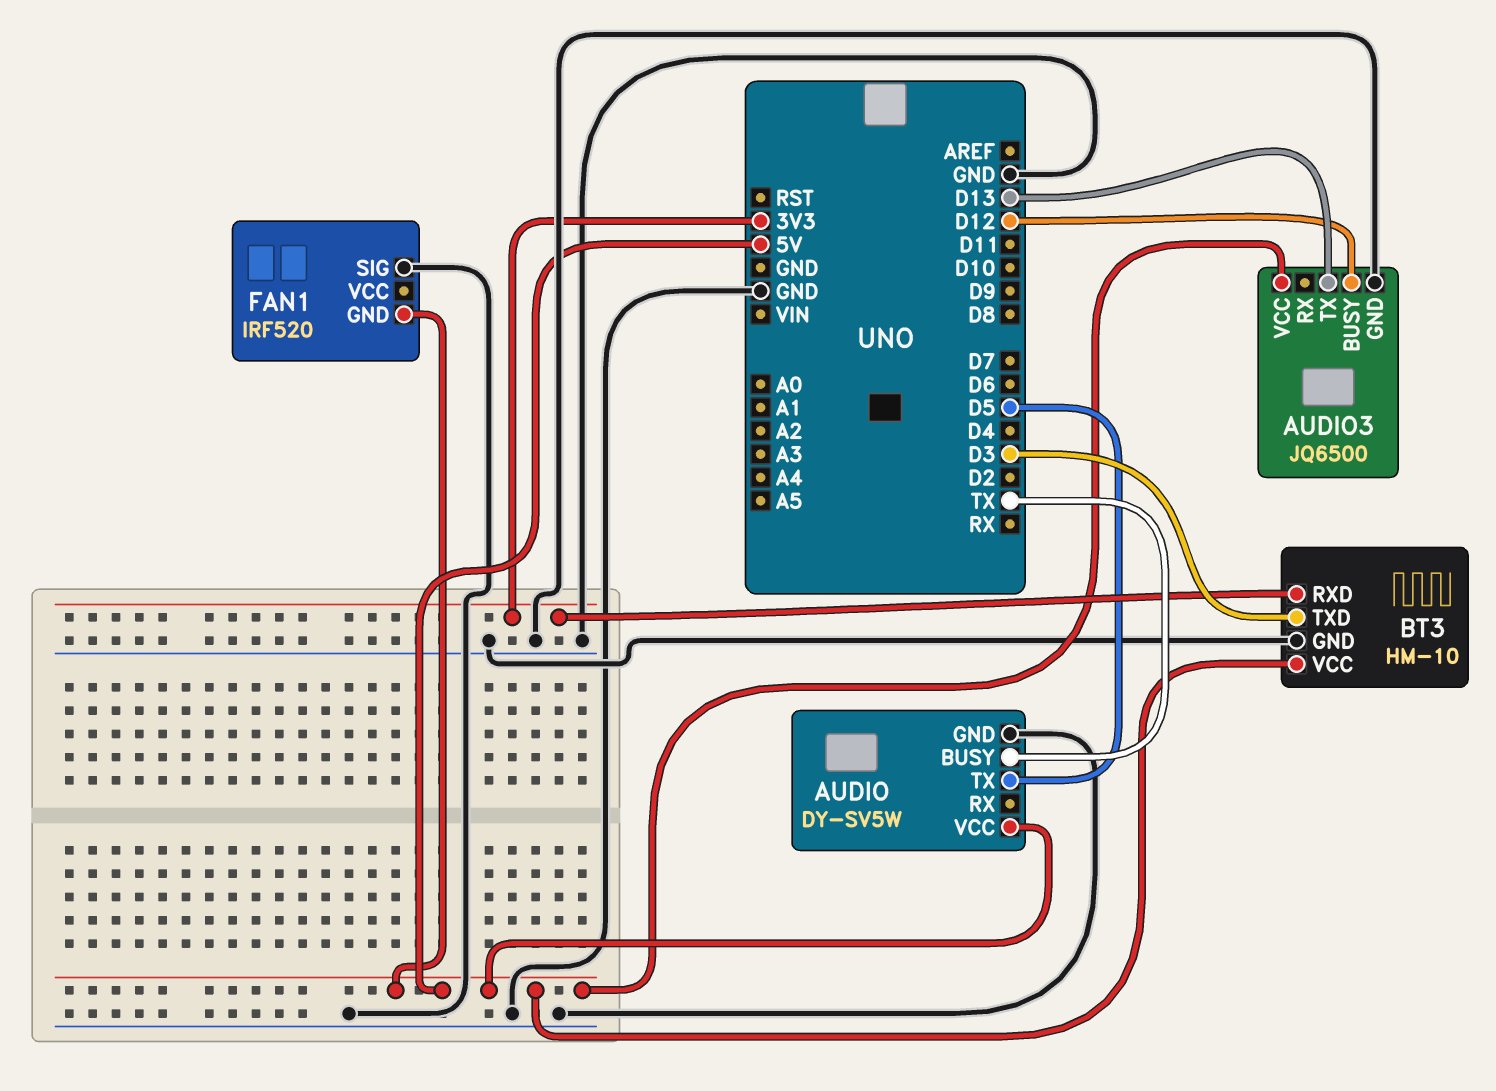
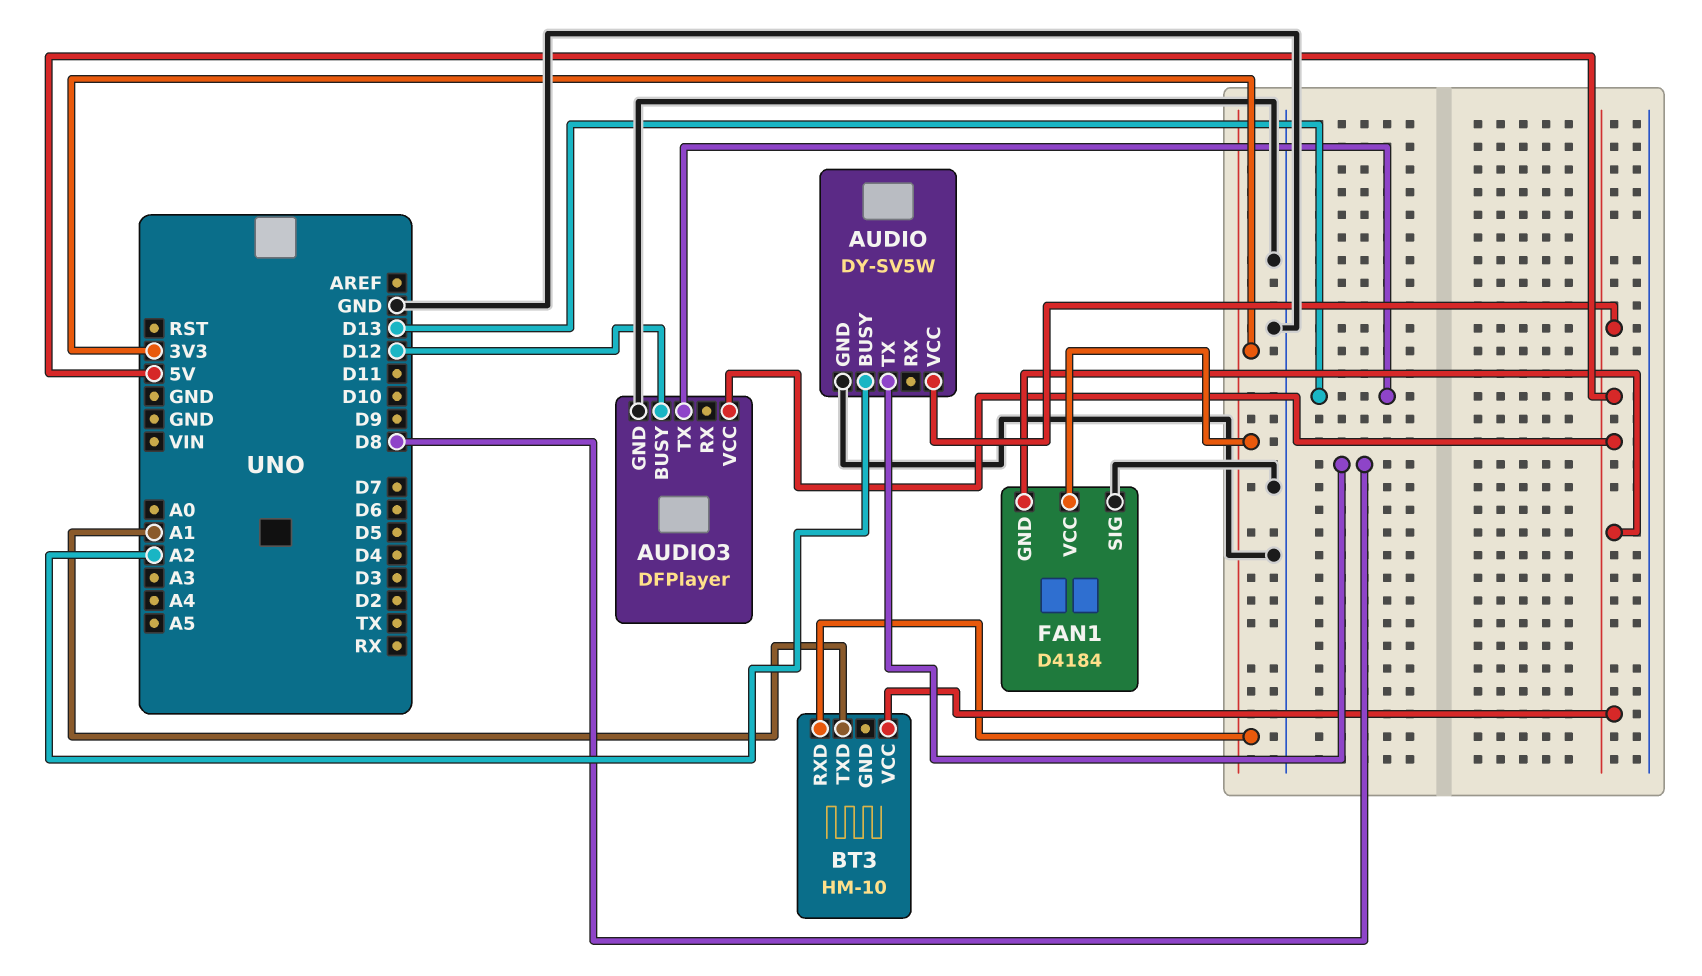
AUDIO pin BUSY: TX -> A2
AUDIO pin TX: D5 -> D8
AUDIO3: JQ6500 -> DFPlayer
BT3 pin GND: GND -> none
BT3 pin TXD: D3 -> A1
FAN1: IRF520 -> D4184
FAN1 pin VCC: none -> 3V3

